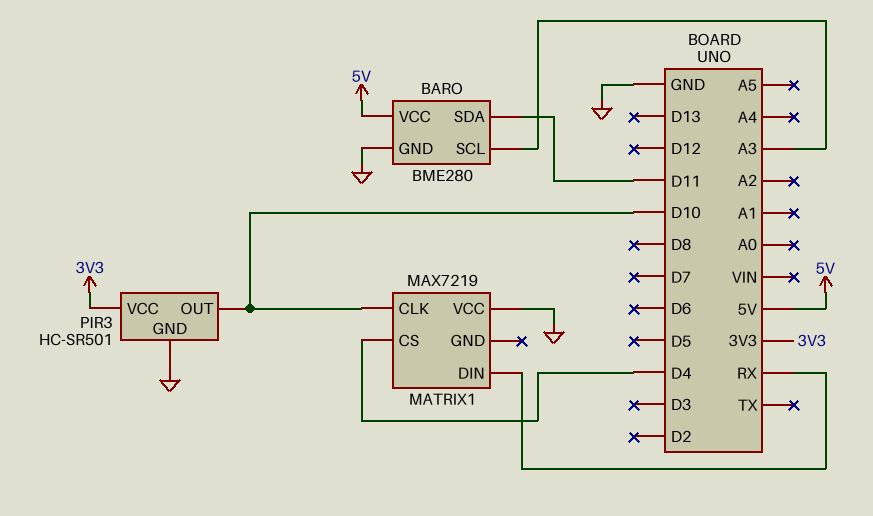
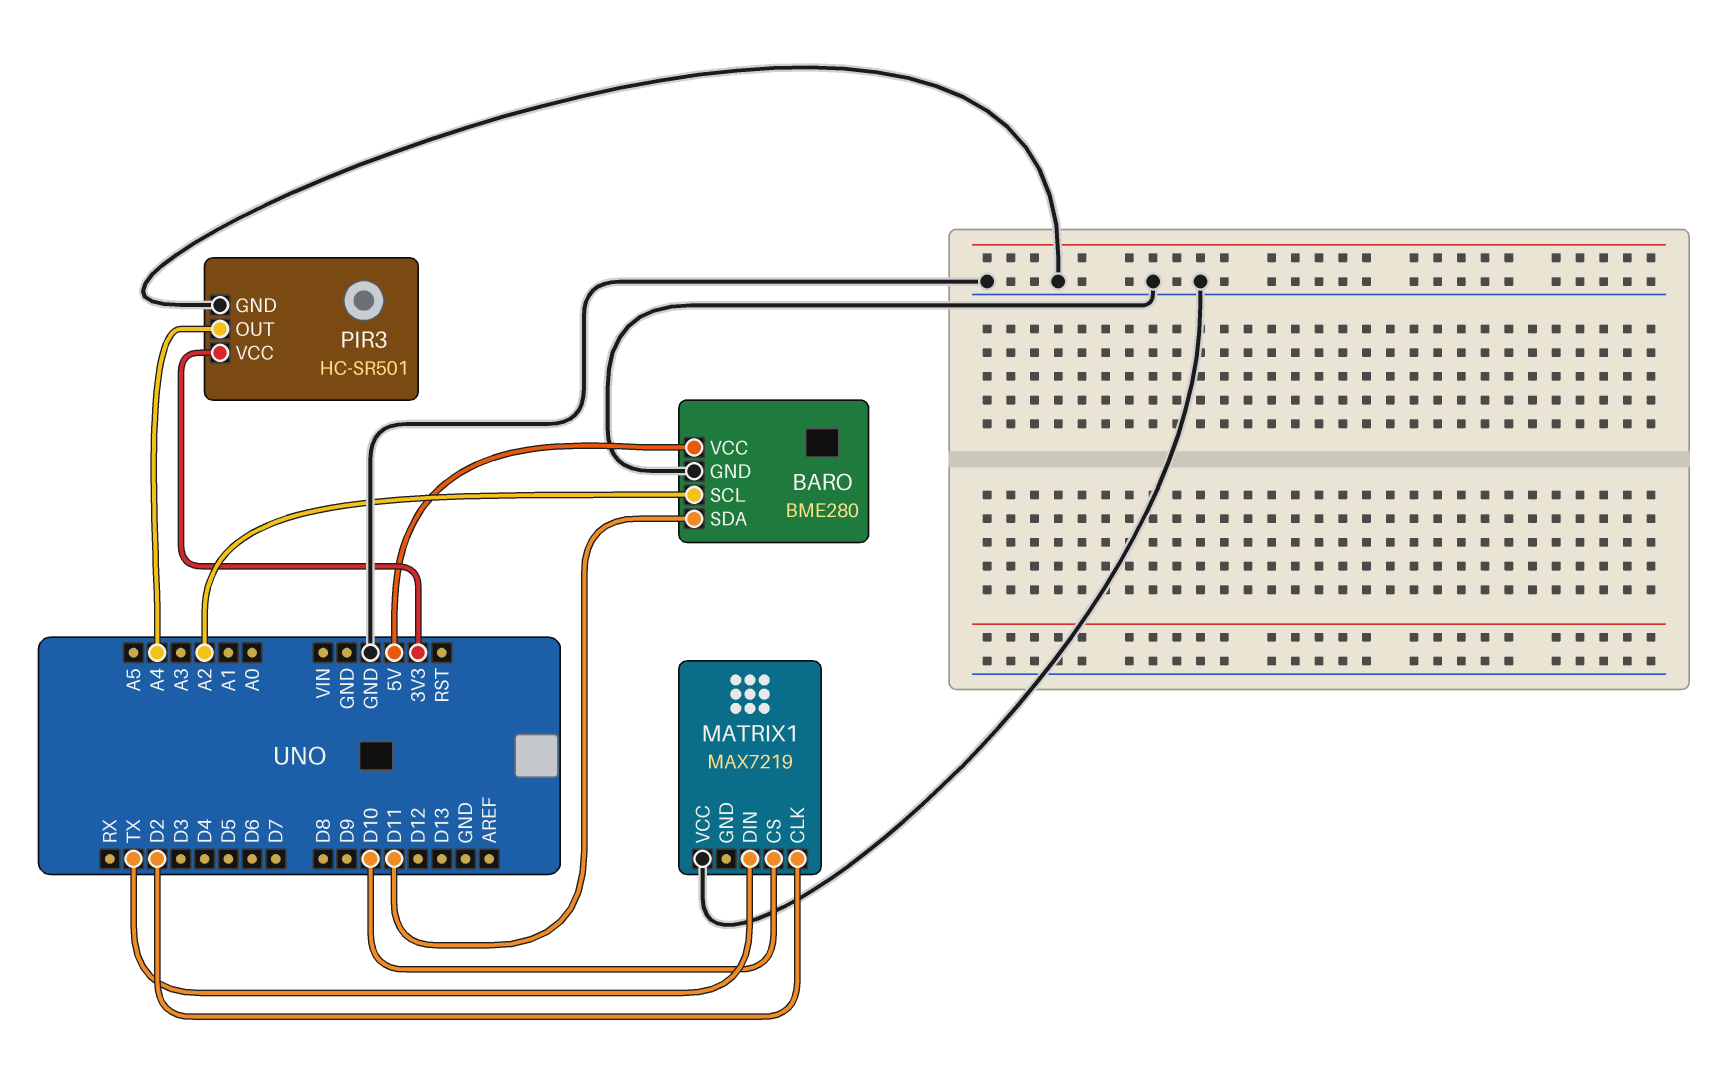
BARO pin SCL: A3 -> A2
MATRIX1 pin CLK: D10 -> D2
MATRIX1 pin CS: D4 -> D10
MATRIX1 pin DIN: RX -> TX
PIR3 pin OUT: D10 -> A4

